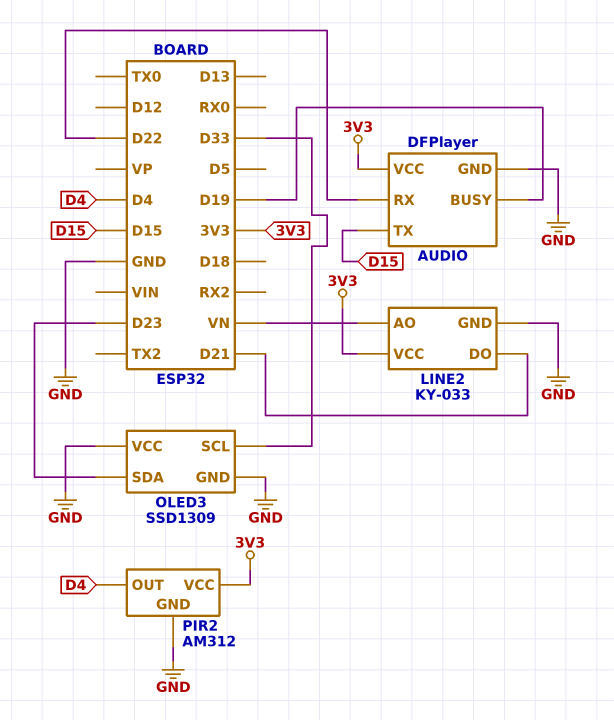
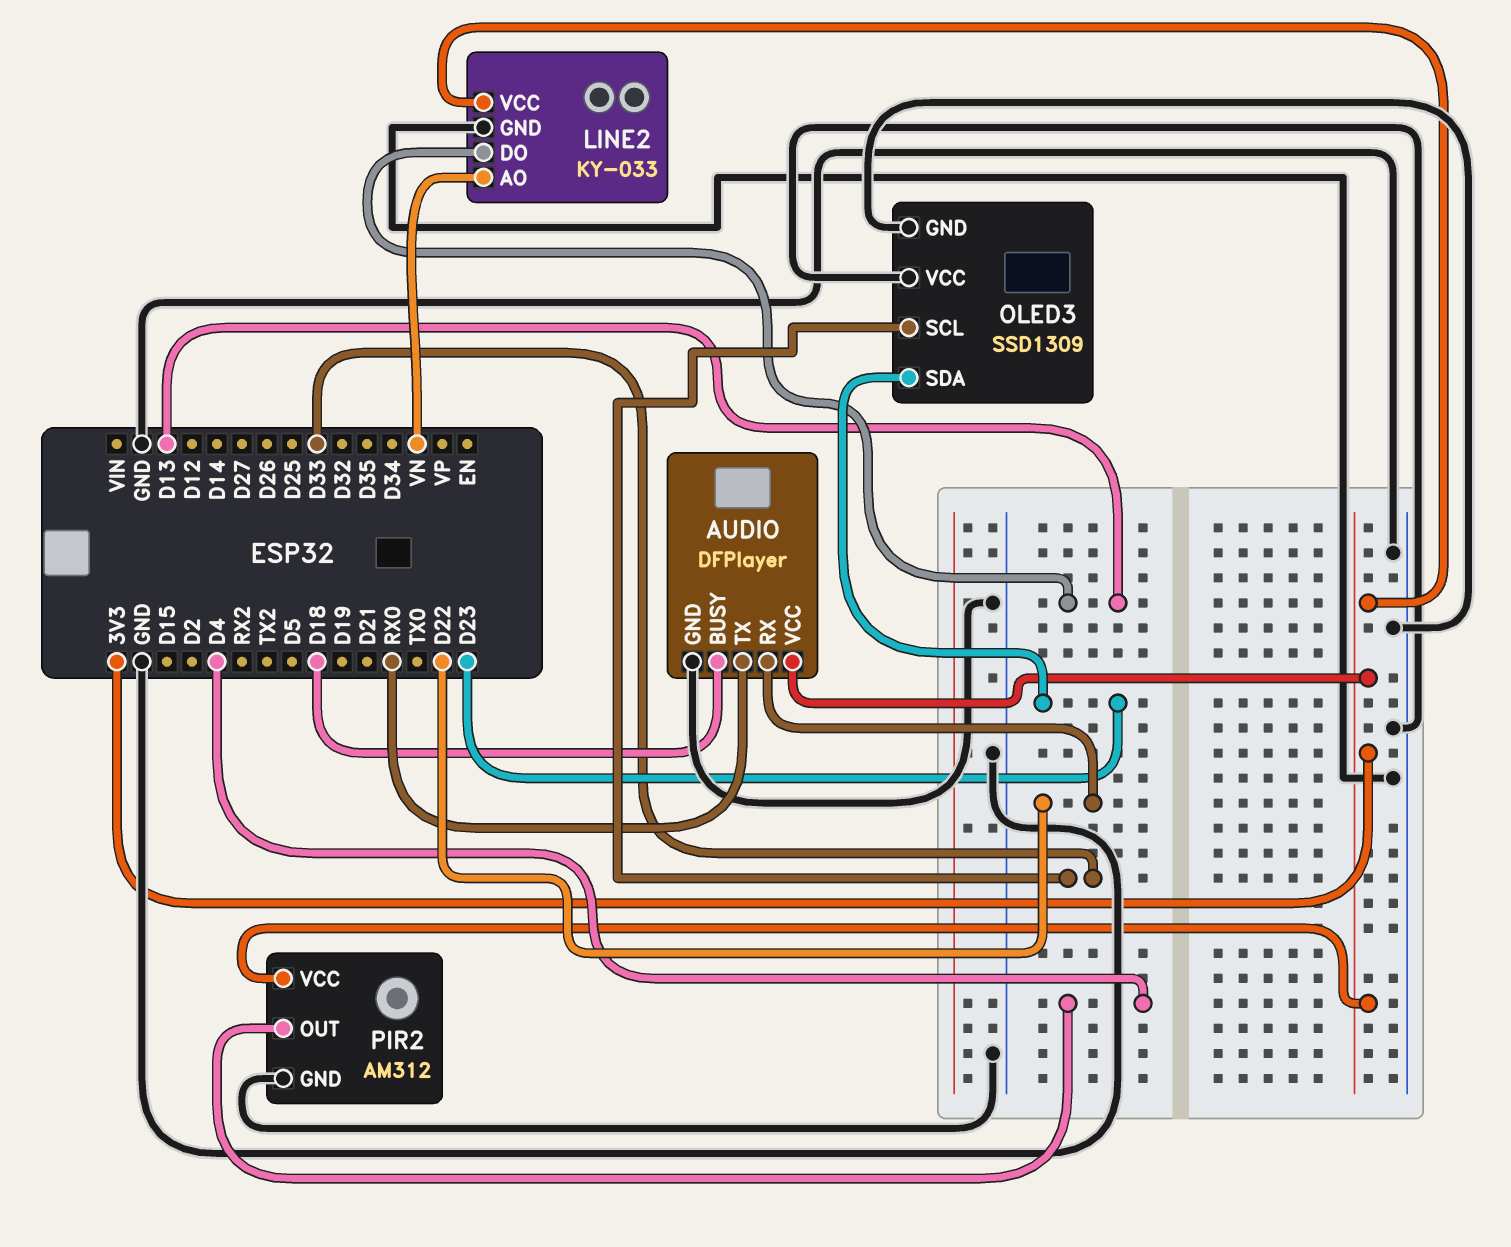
AUDIO pin BUSY: D19 -> D18
AUDIO pin TX: D15 -> RX0
LINE2 pin DO: D21 -> D13

